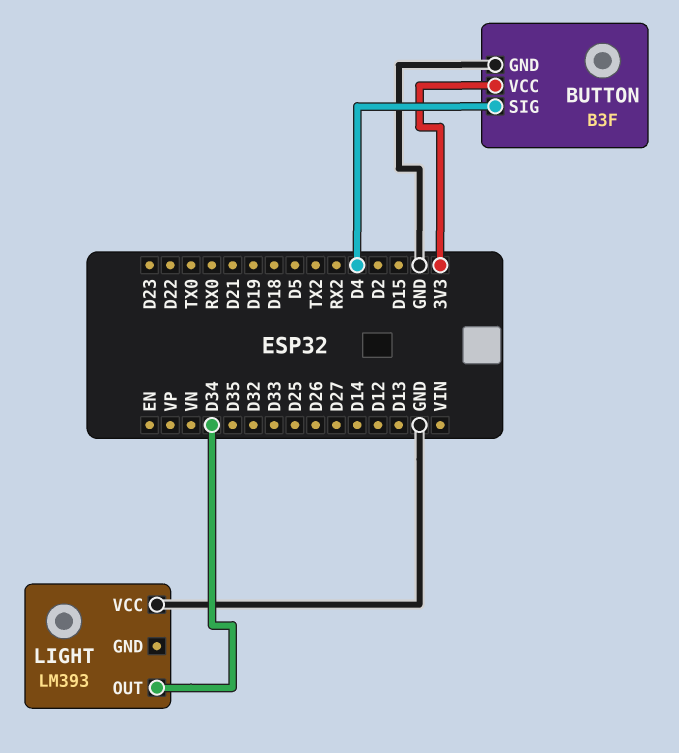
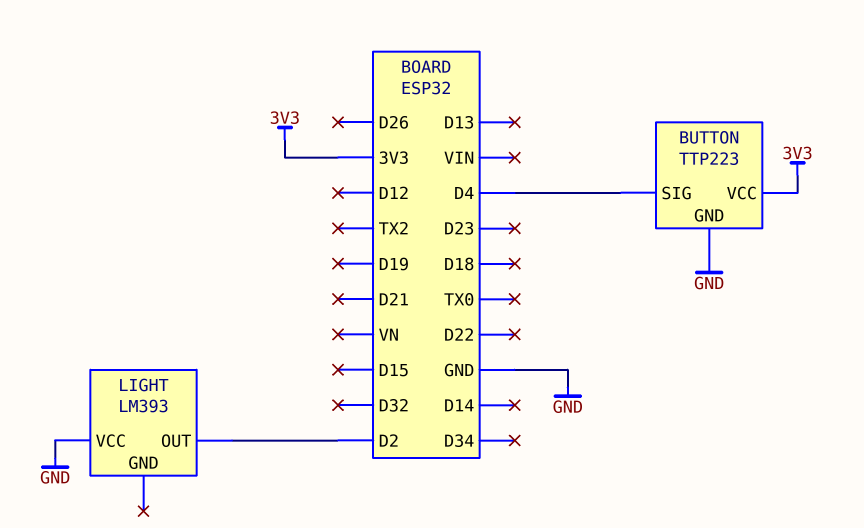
BUTTON: B3F -> TTP223
LIGHT pin OUT: D34 -> D2

